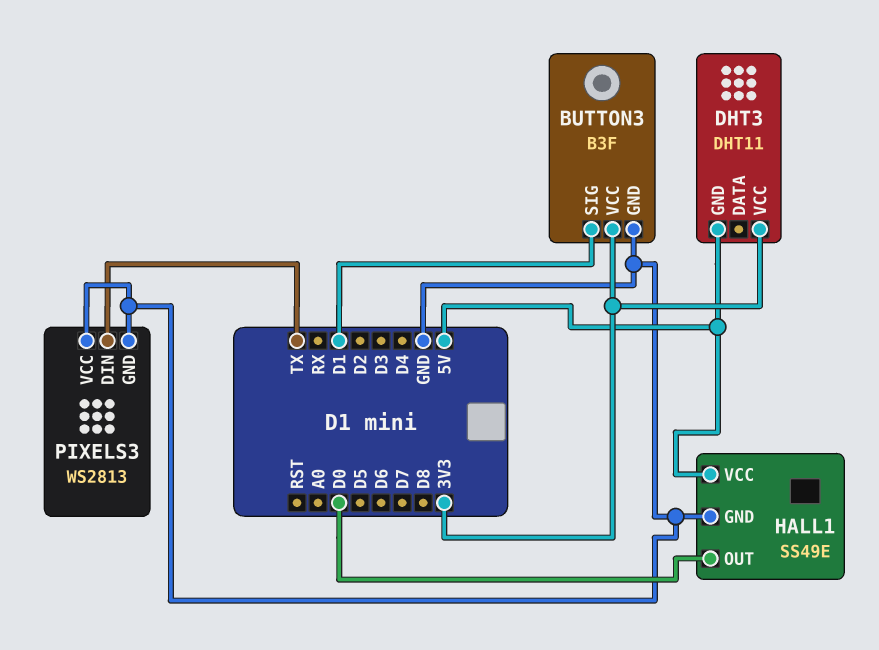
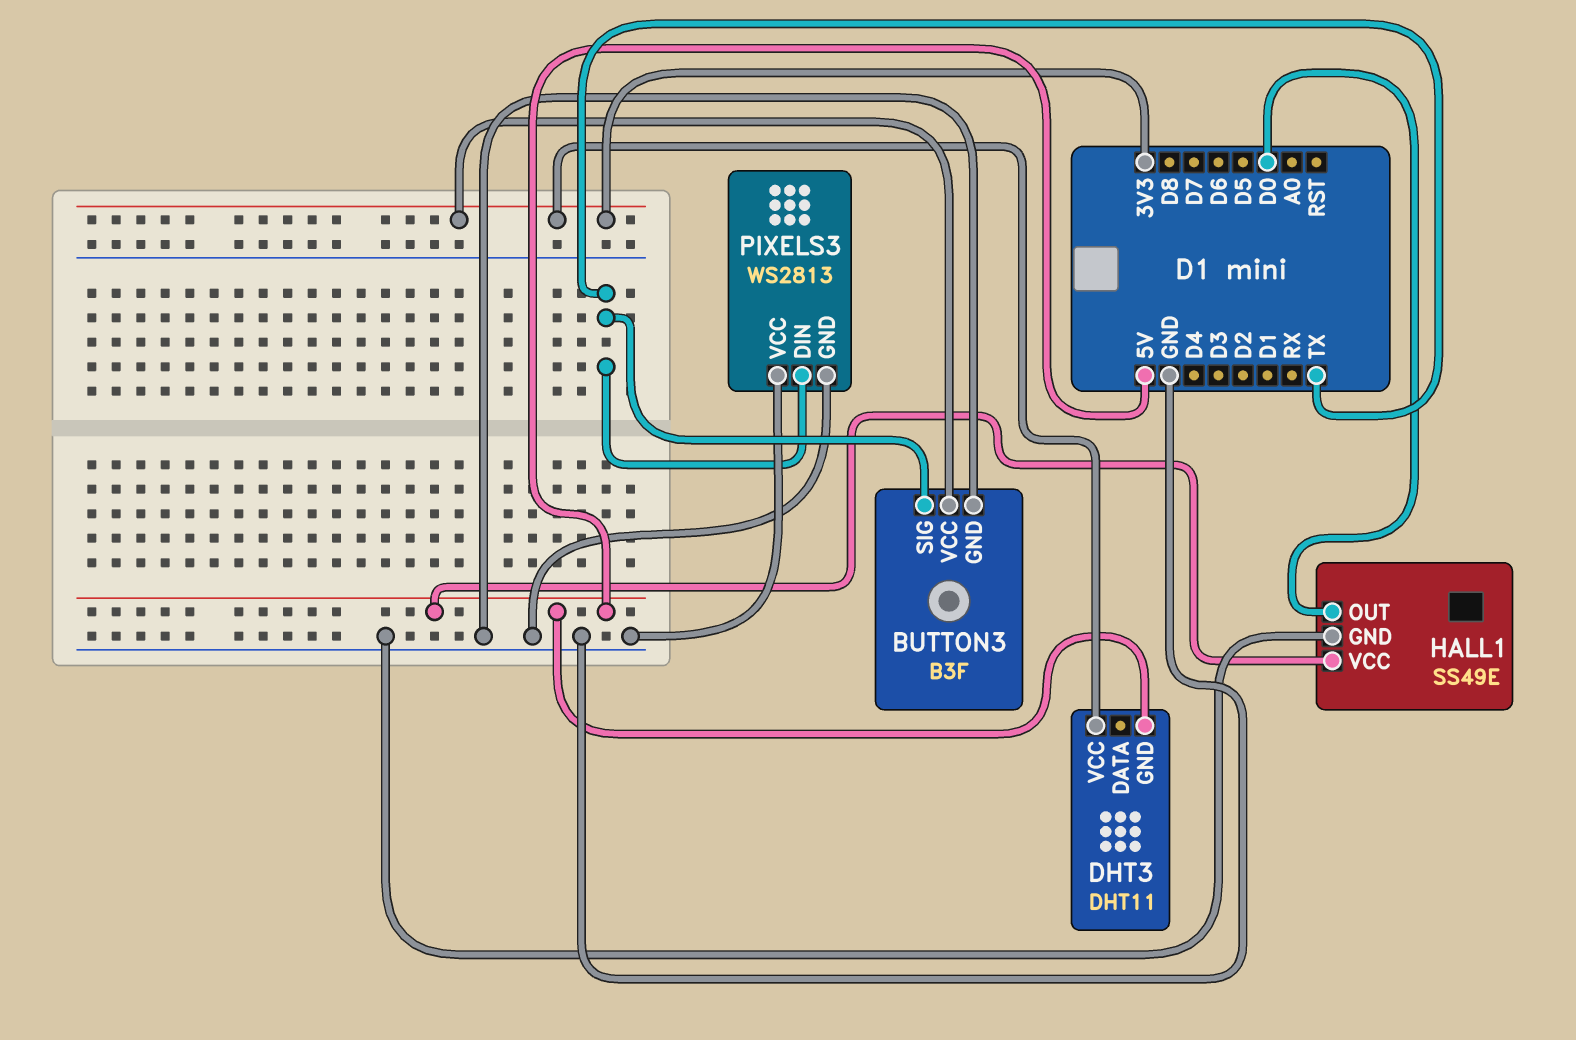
BUTTON3 pin SIG: D1 -> TX

